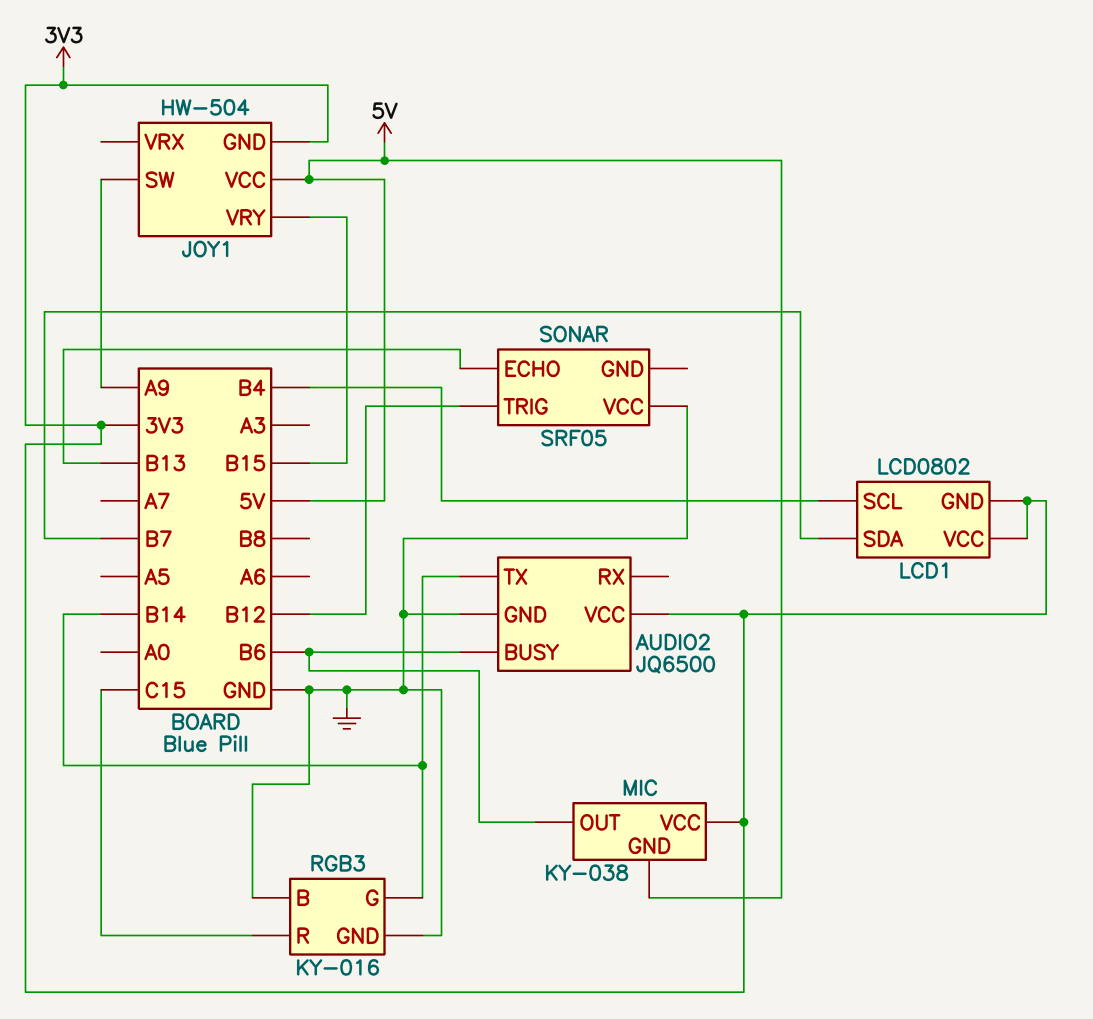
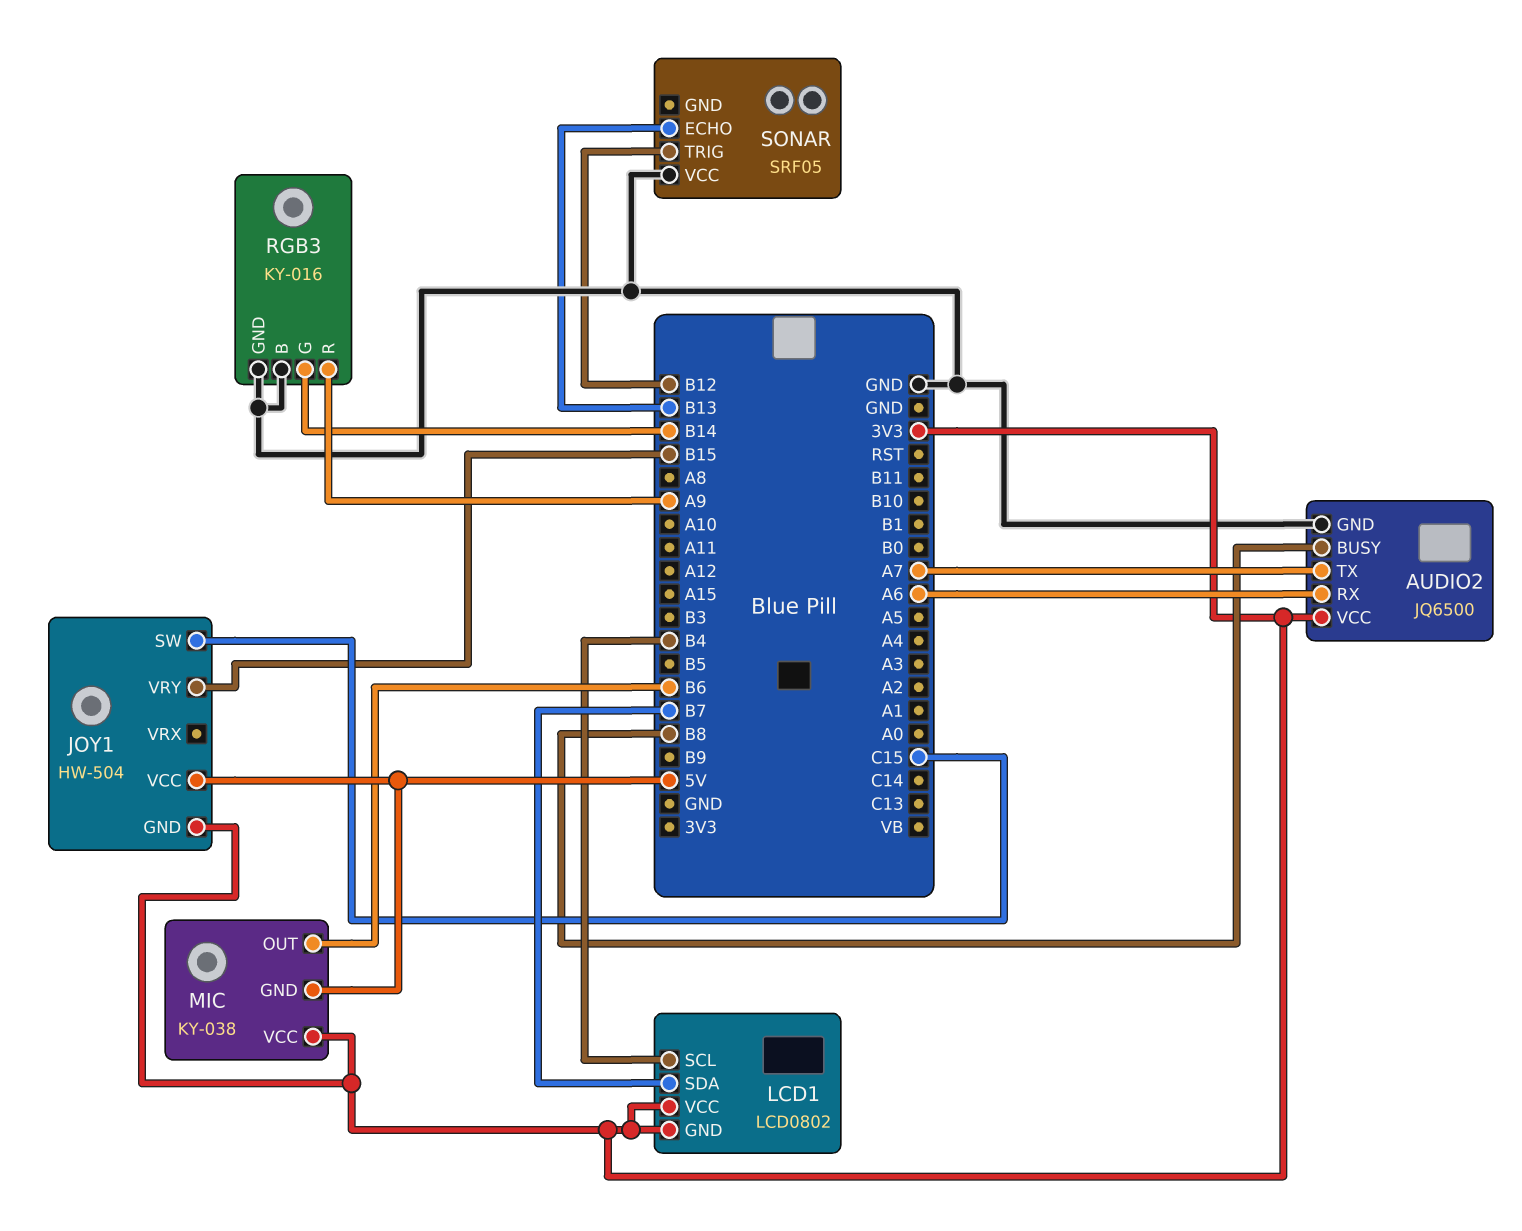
AUDIO2 pin BUSY: B6 -> B8
AUDIO2 pin RX: none -> A6
AUDIO2 pin TX: B14 -> A7
JOY1 pin SW: A9 -> C15
RGB3 pin R: C15 -> A9

